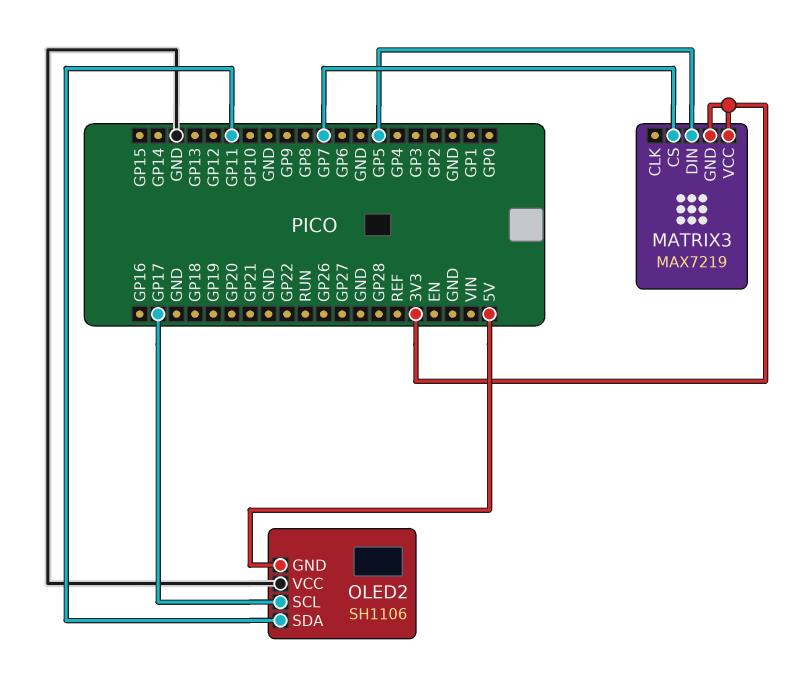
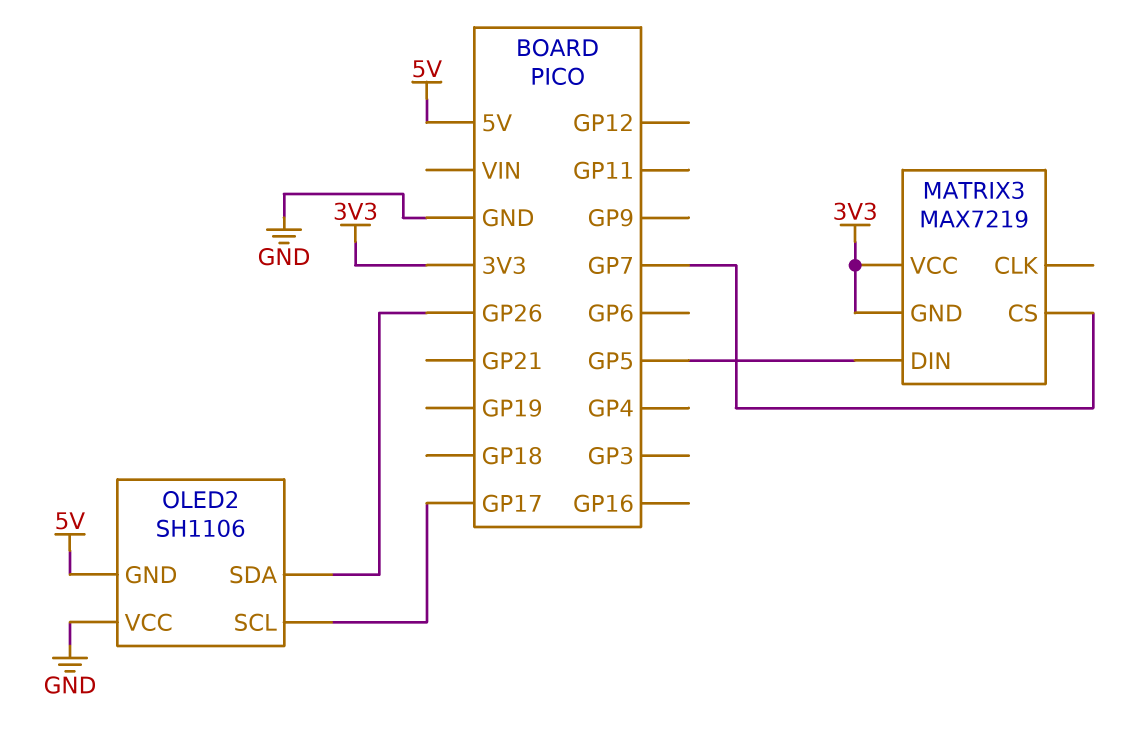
OLED2 pin SDA: GP11 -> GP26

